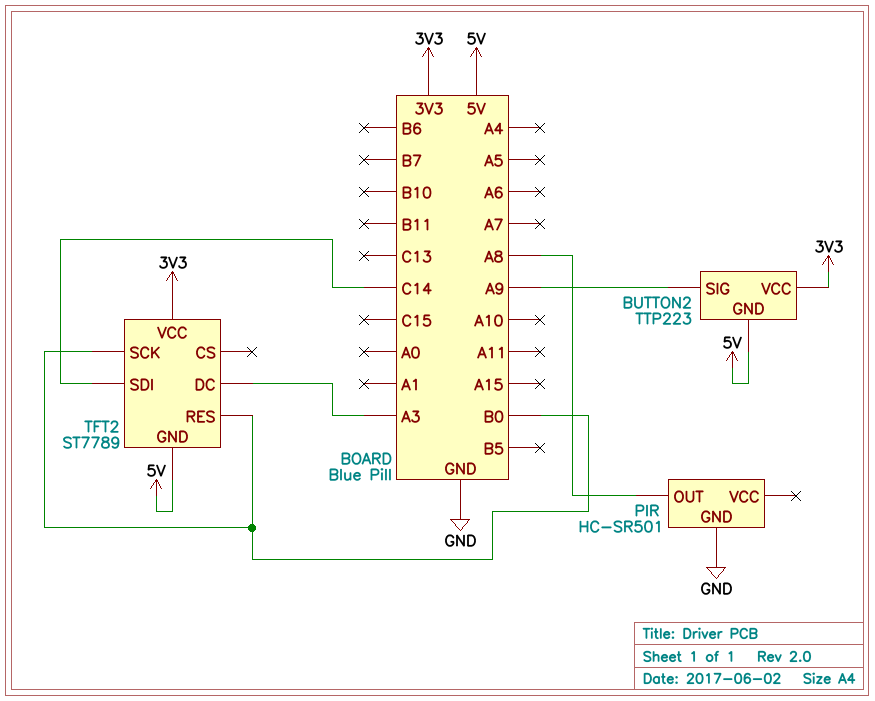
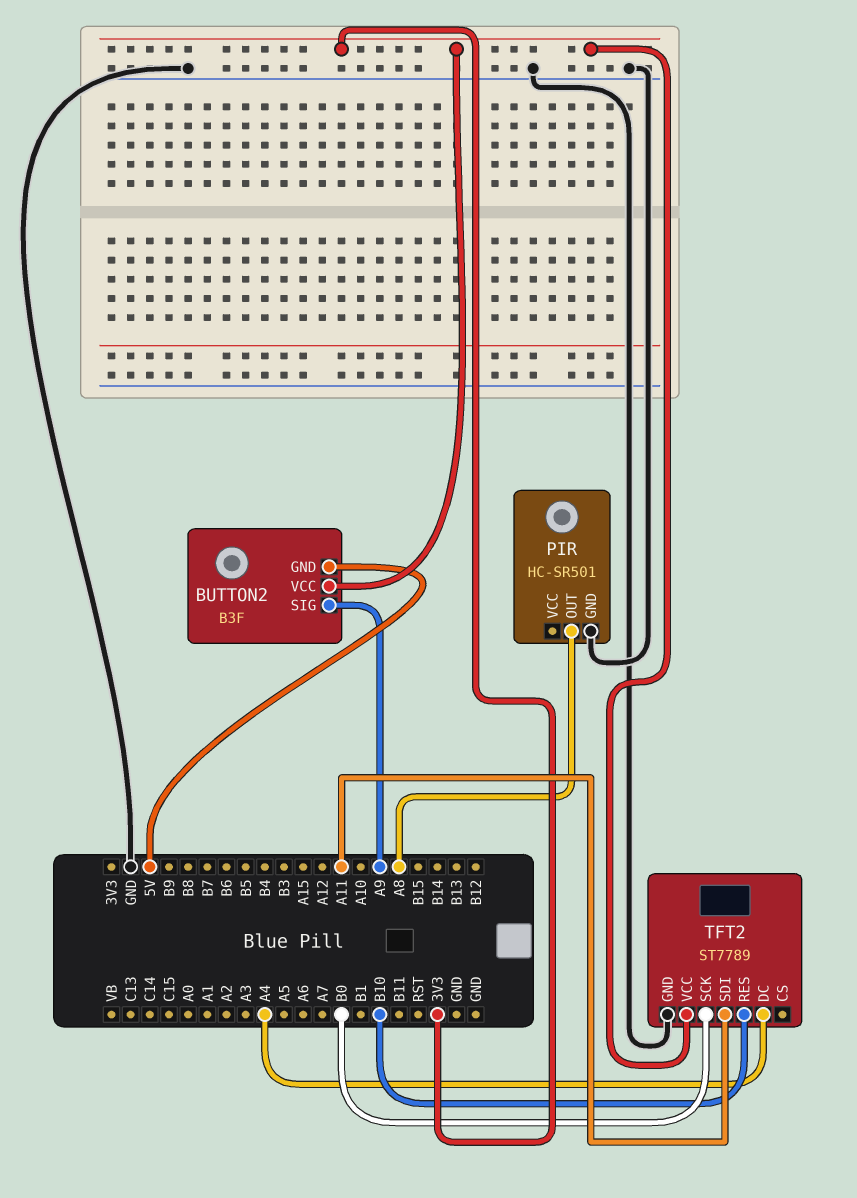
BUTTON2: TTP223 -> B3F
TFT2 pin DC: A3 -> A4
TFT2 pin GND: 5V -> GND
TFT2 pin RES: B0 -> B10
TFT2 pin SDI: C14 -> A11

